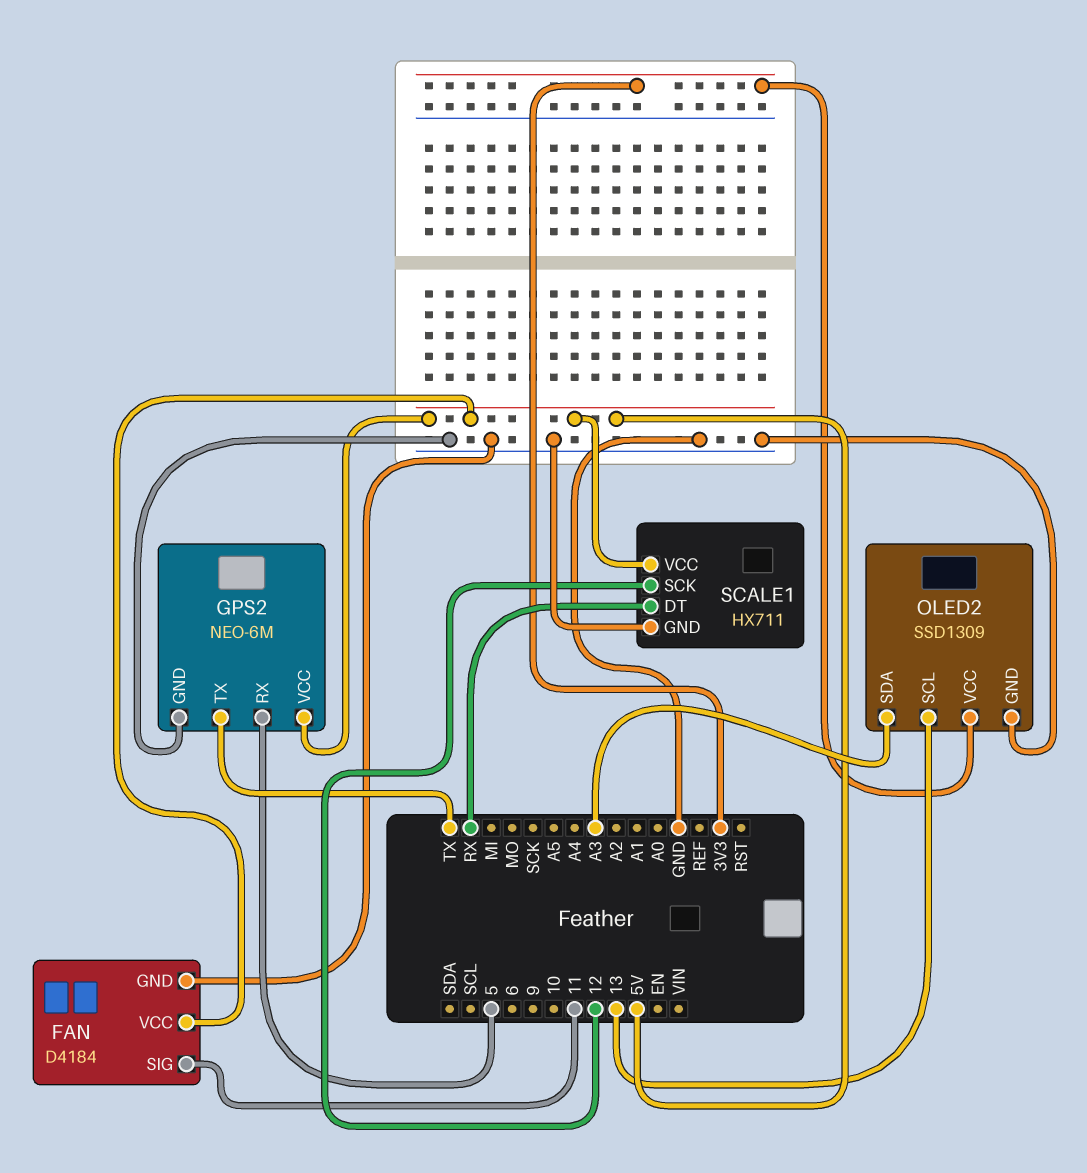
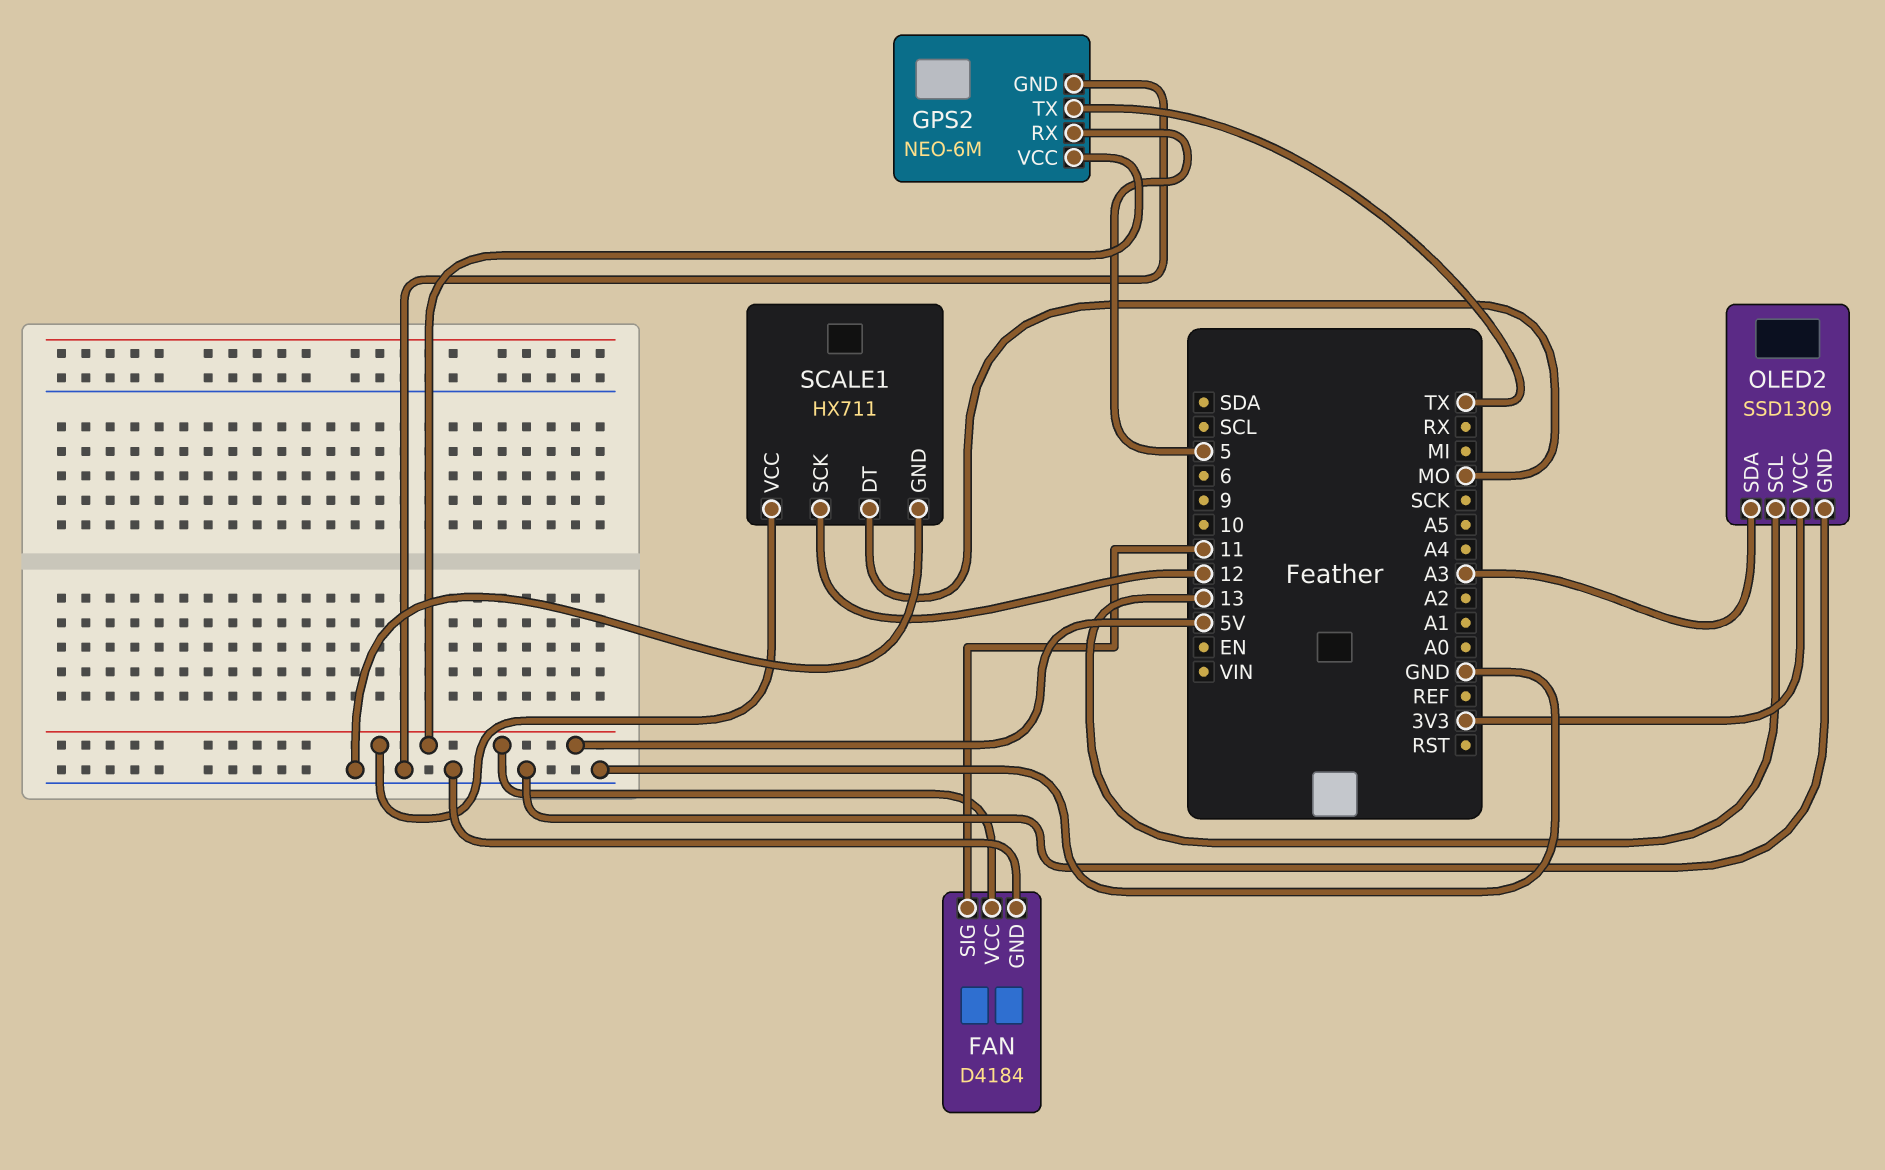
SCALE1 pin DT: RX -> MO

